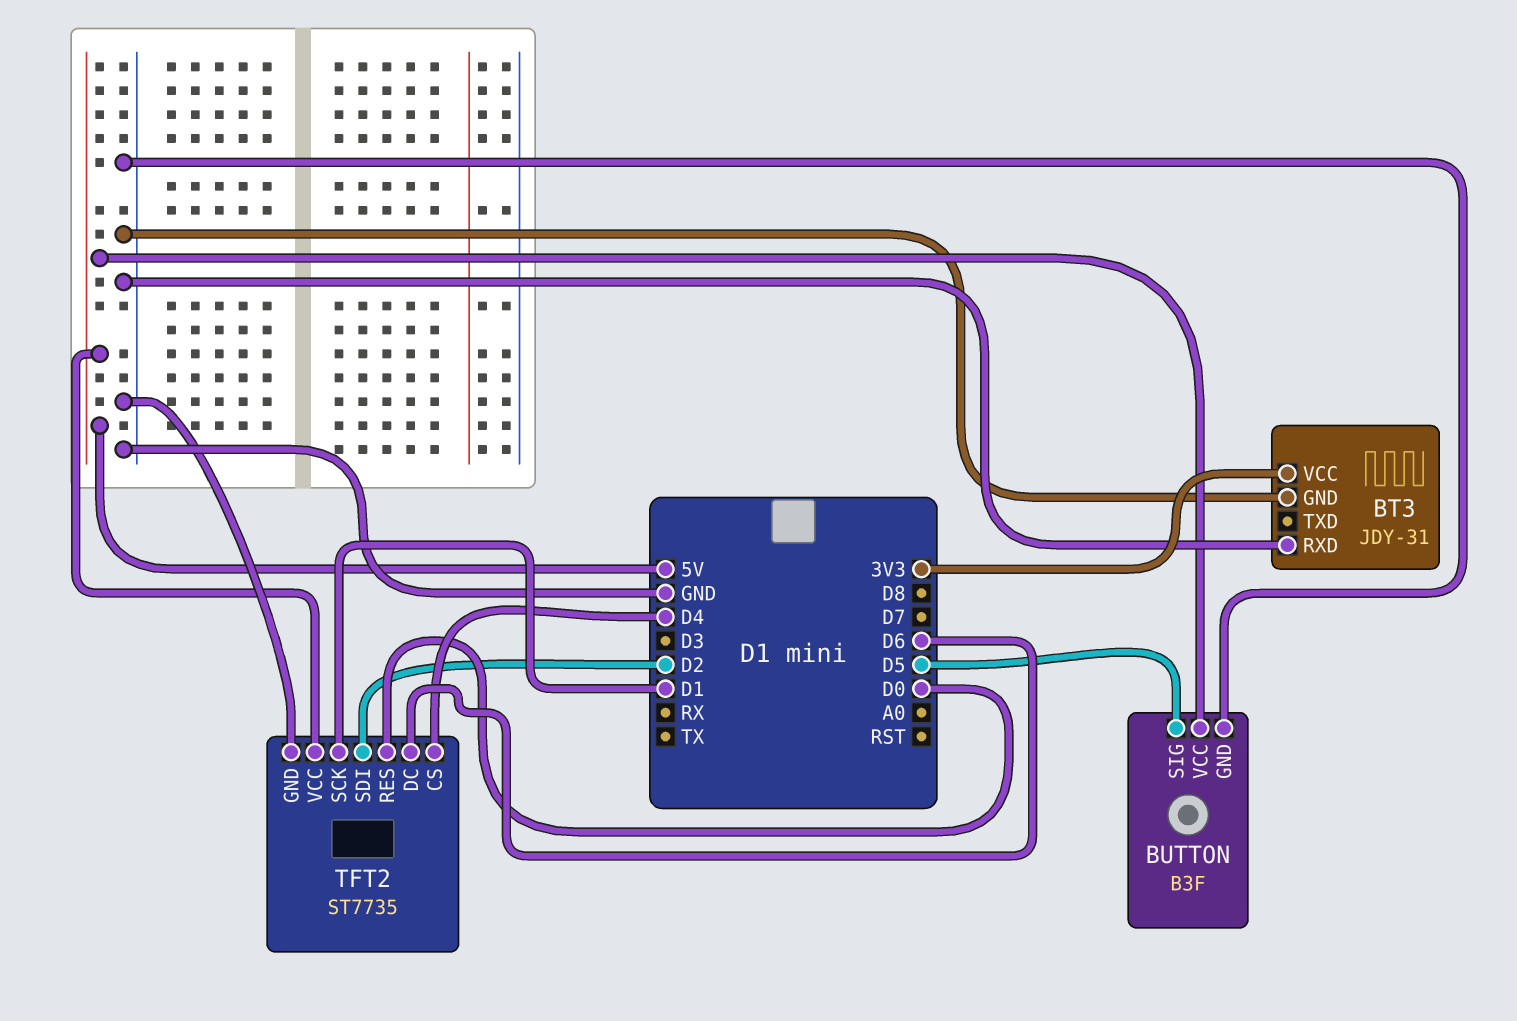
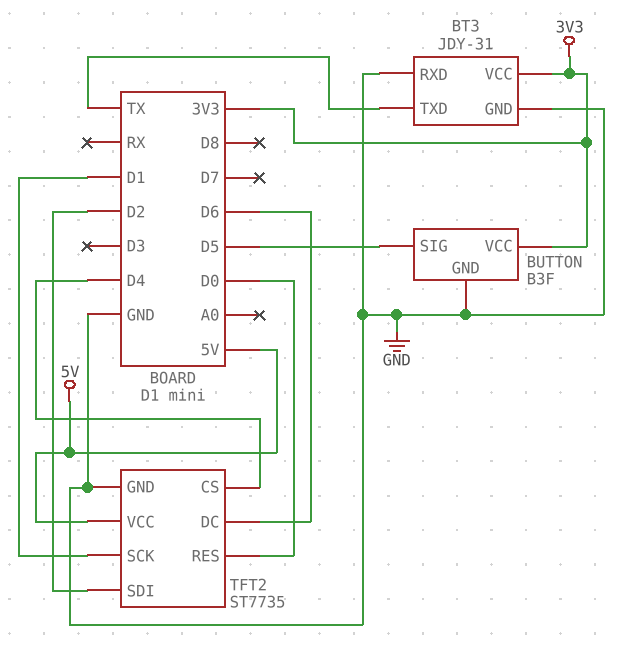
BT3 pin TXD: none -> TX
BUTTON pin VCC: 5V -> 3V3

